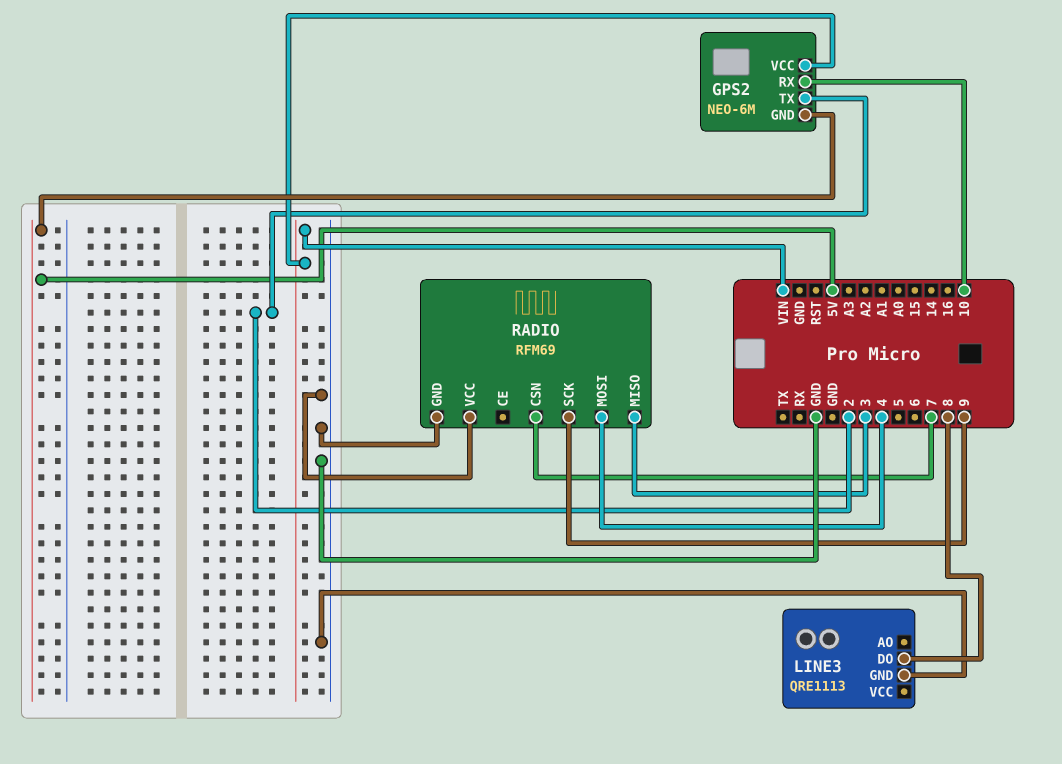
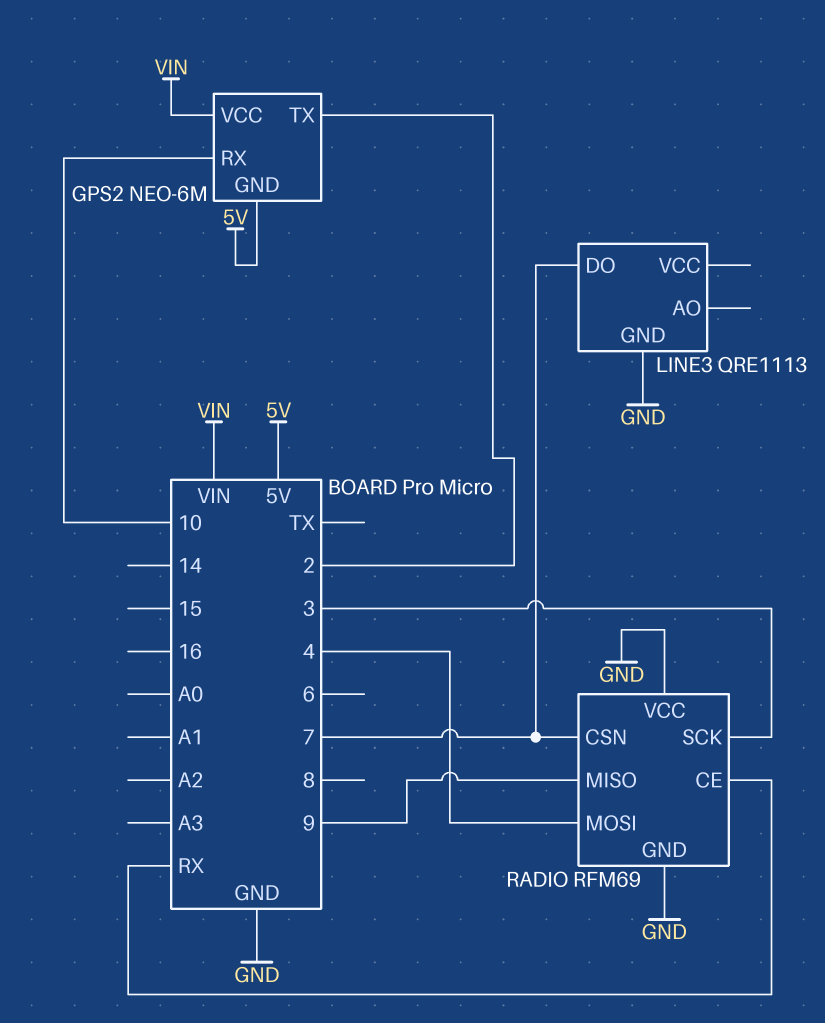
LINE3 pin DO: 8 -> 7
RADIO pin CE: none -> RX
RADIO pin MISO: 3 -> 9
RADIO pin SCK: 9 -> 3

